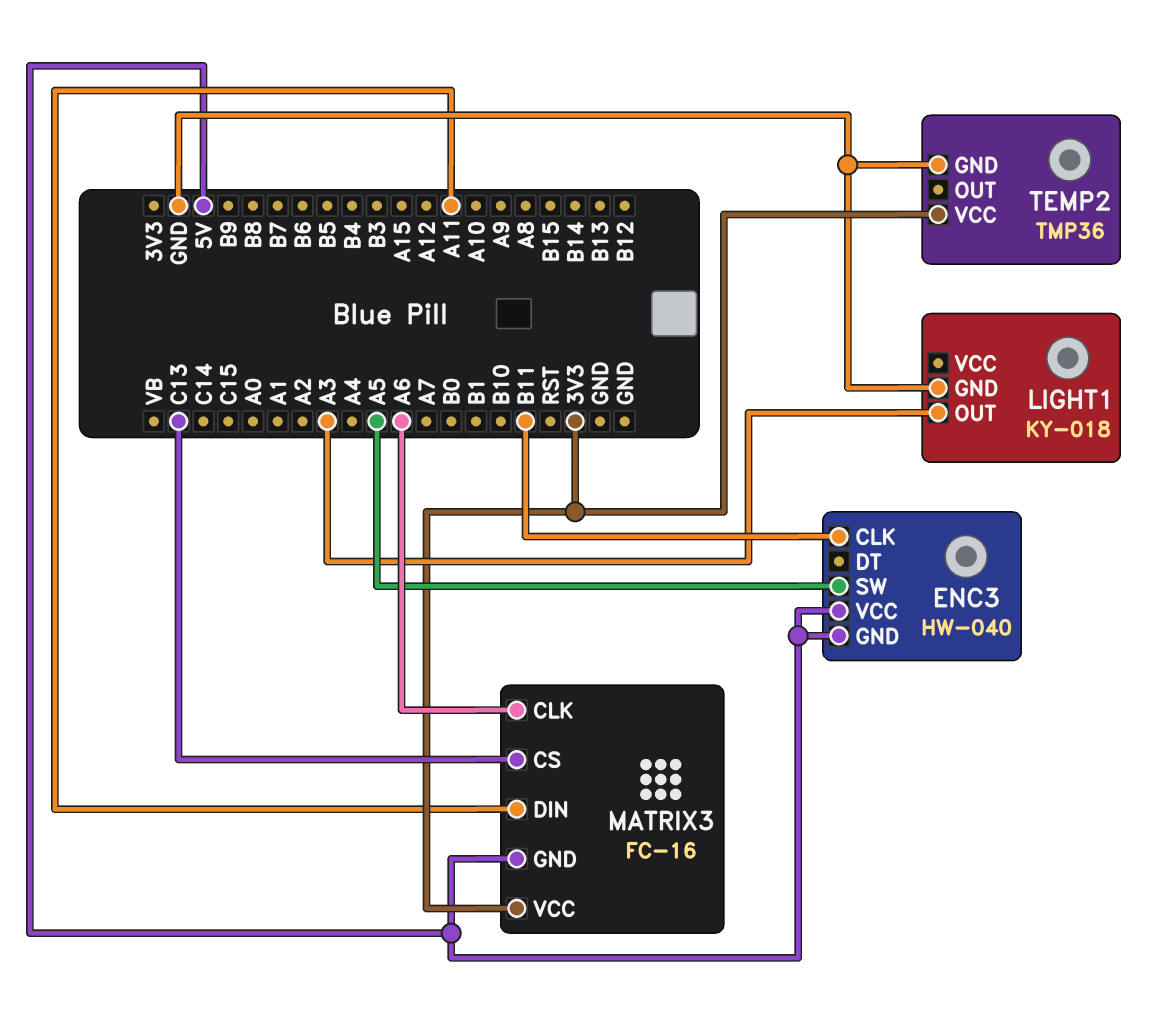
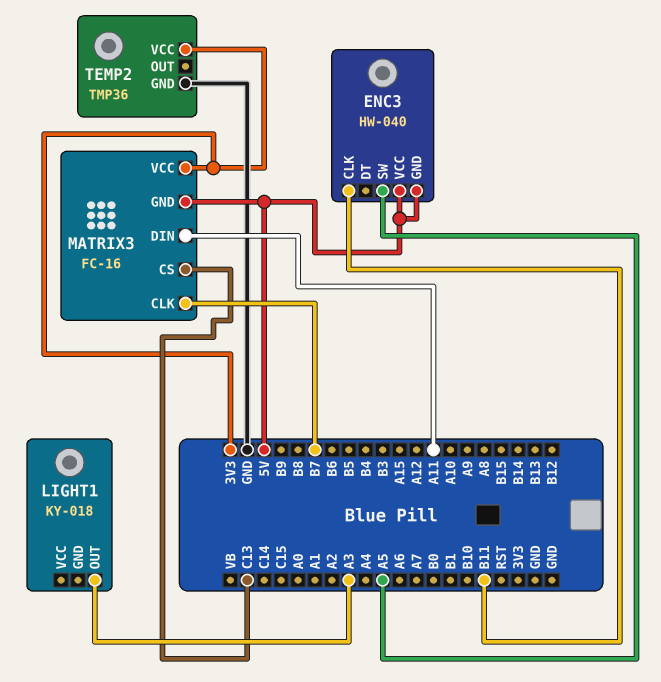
LIGHT1 pin GND: GND -> none
MATRIX3 pin CLK: A6 -> B7

